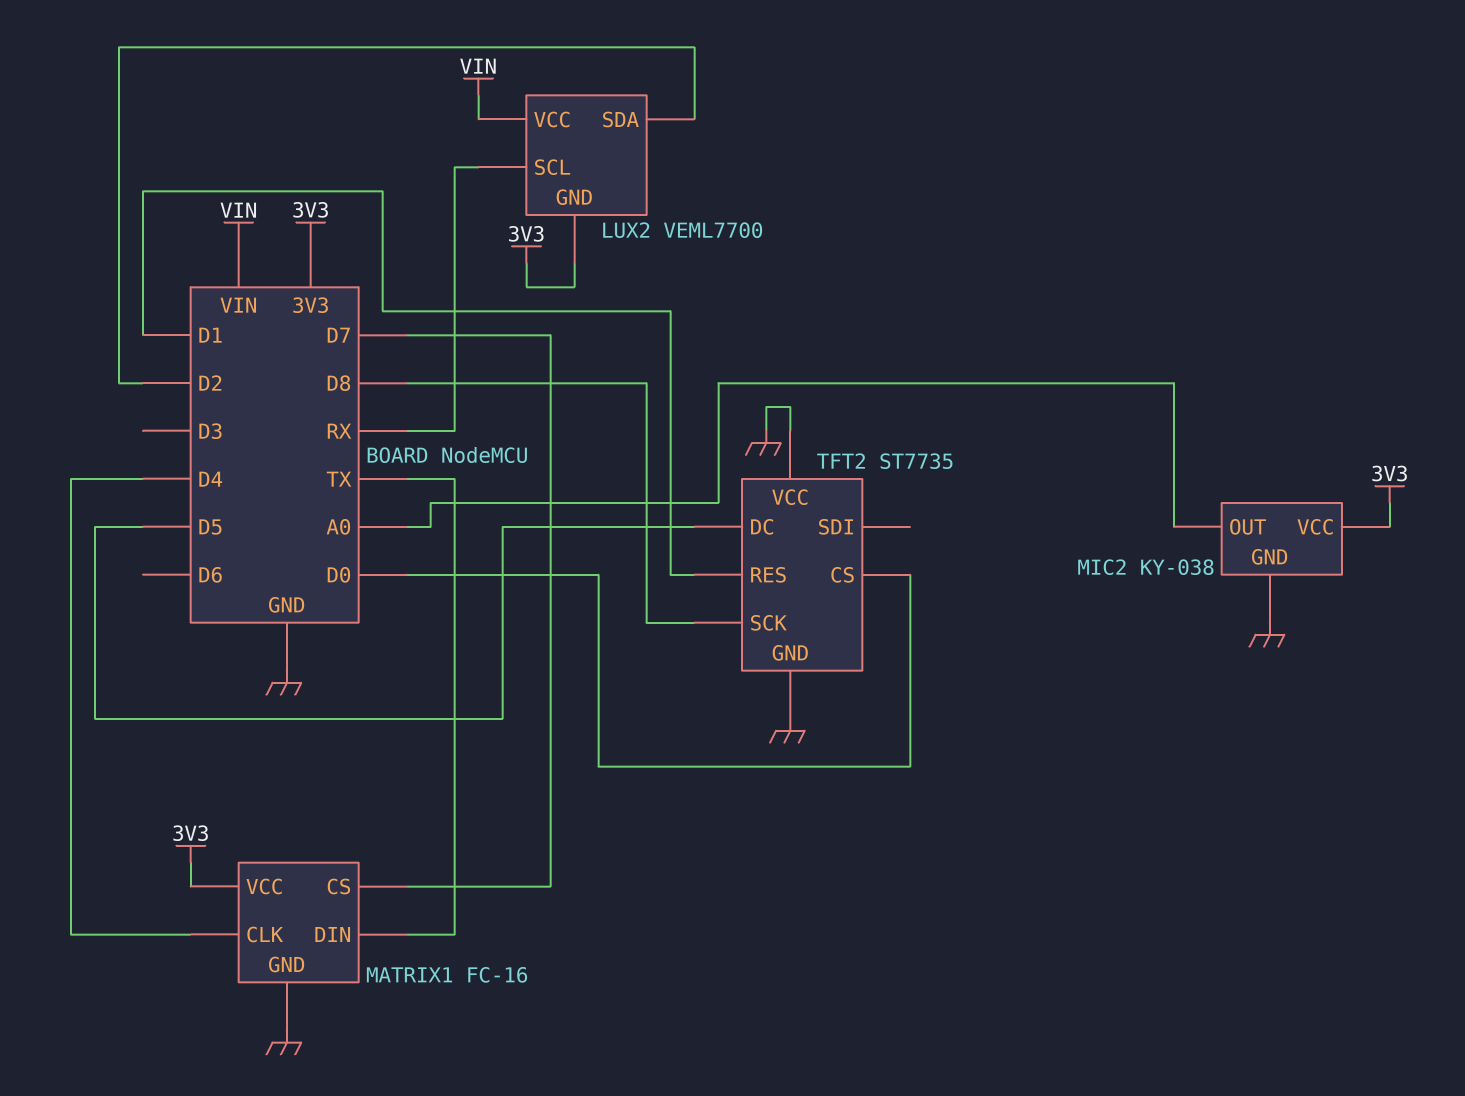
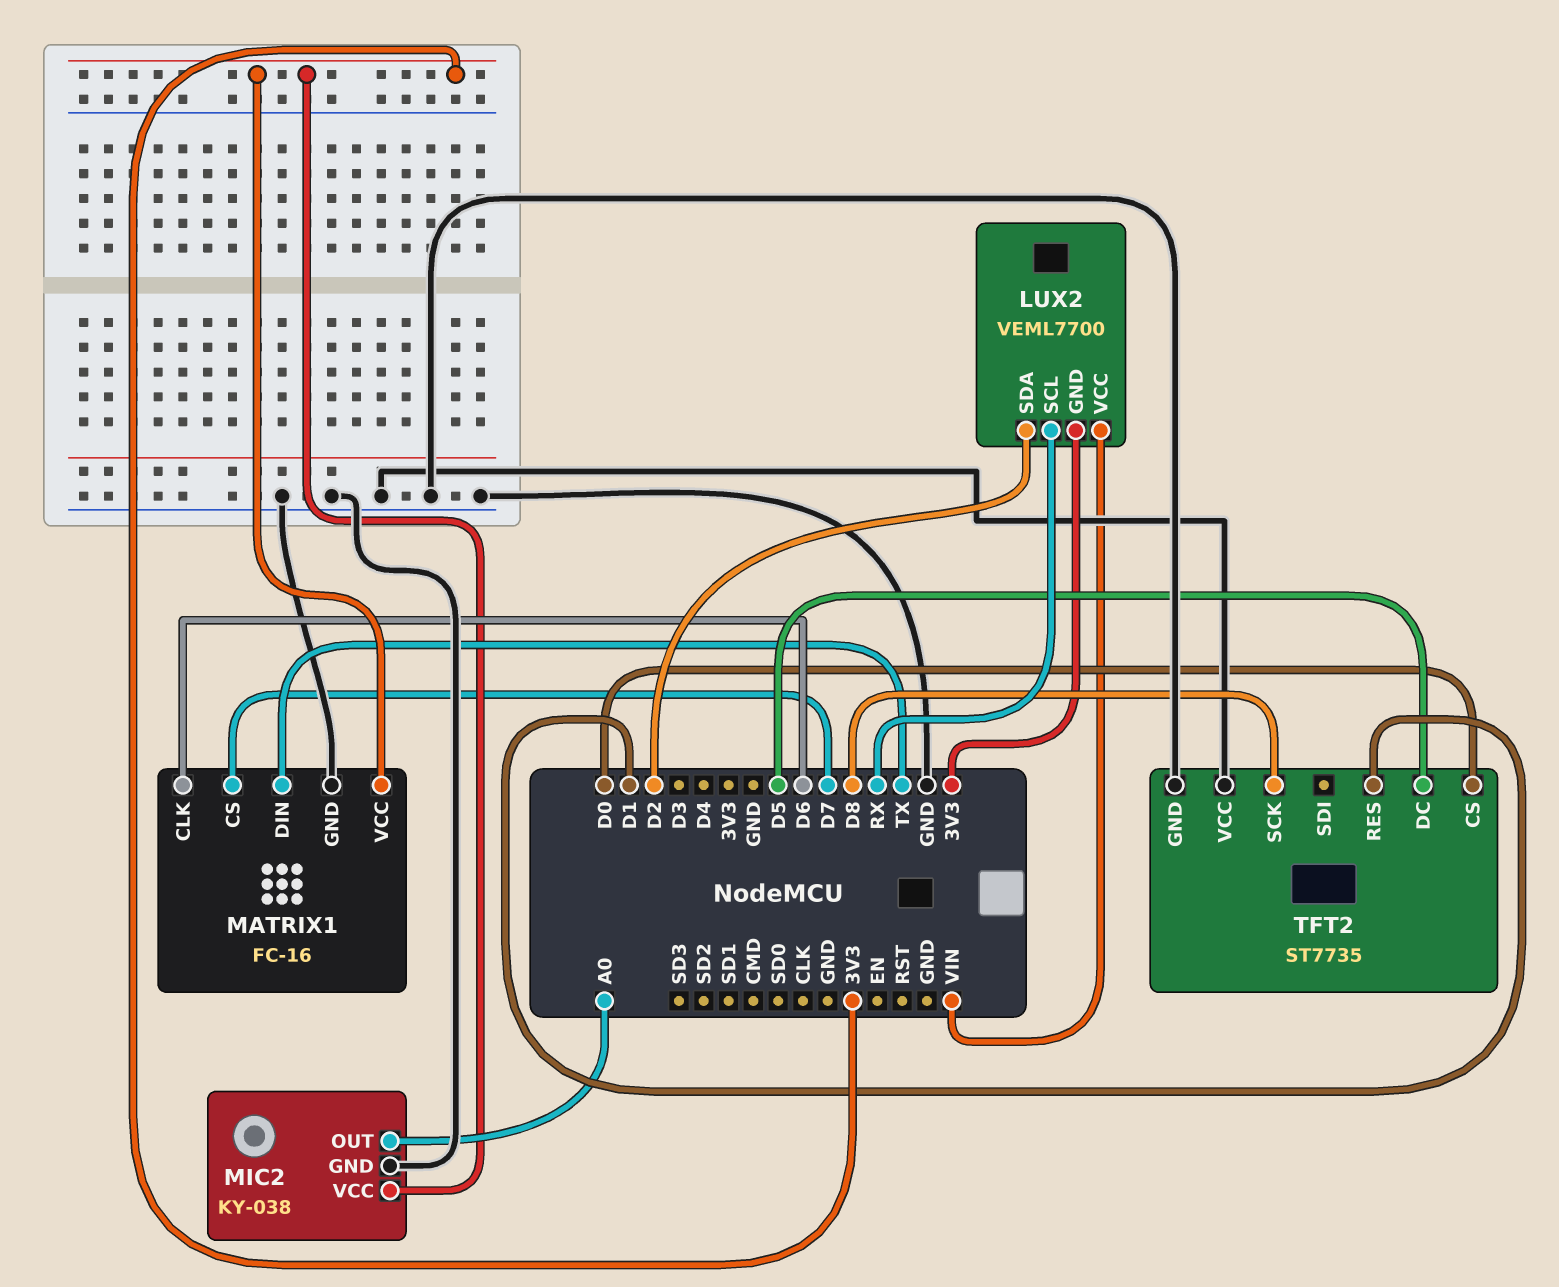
MATRIX1 pin CLK: D4 -> D6

